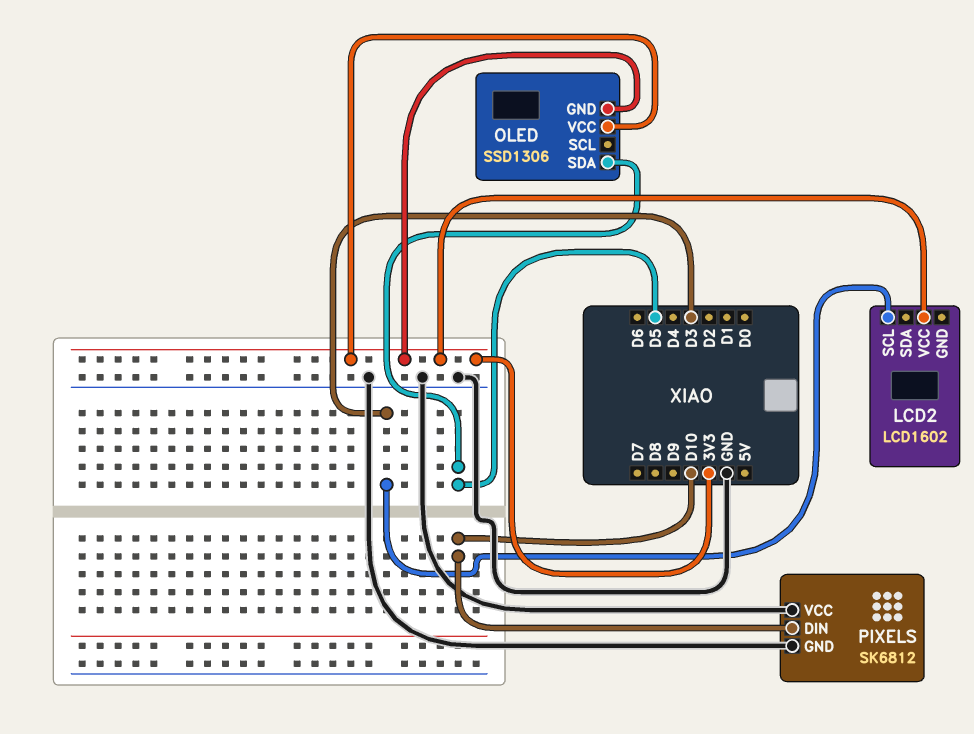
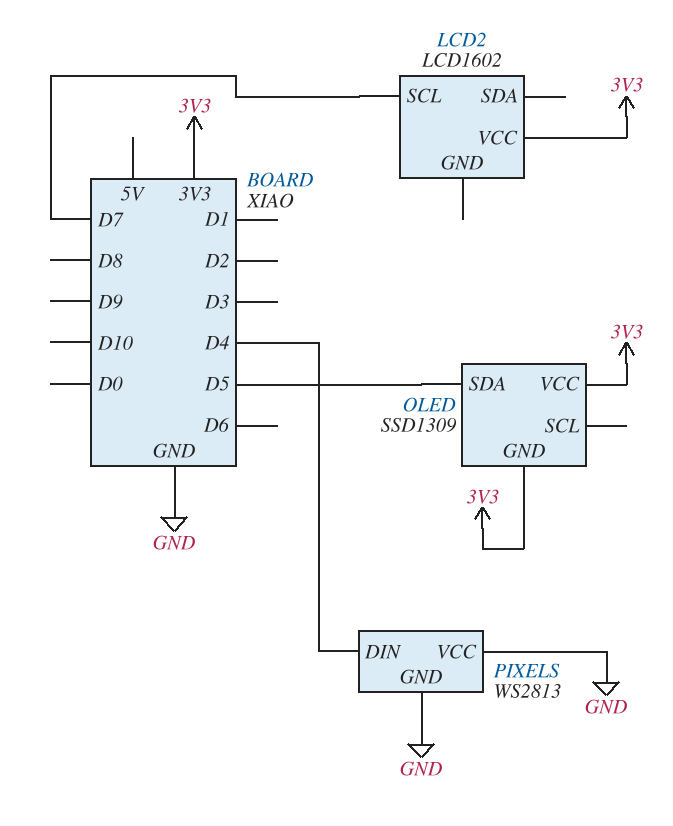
LCD2 pin SCL: D3 -> D7
OLED: SSD1306 -> SSD1309
PIXELS: SK6812 -> WS2813
PIXELS pin DIN: D10 -> D4

